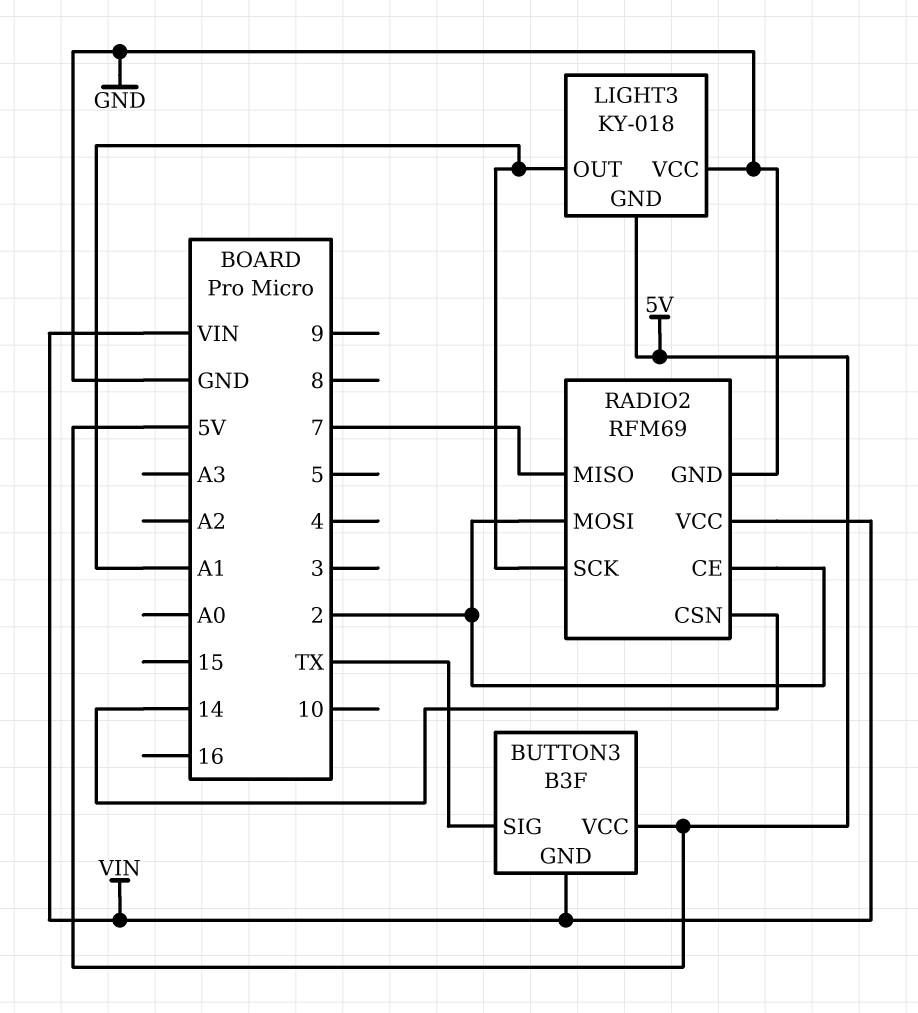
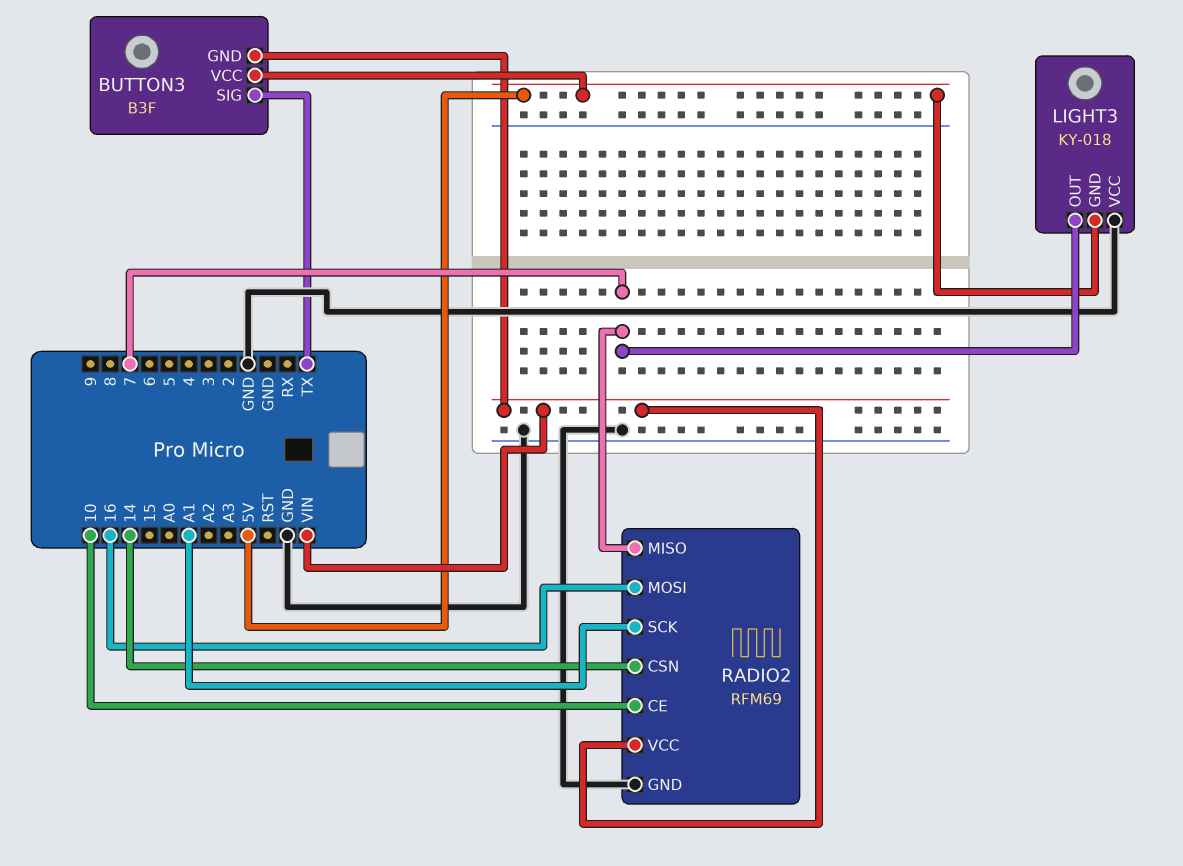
LIGHT3 pin OUT: A1 -> 7
RADIO2 pin CE: 2 -> 10
RADIO2 pin MOSI: 2 -> 16

